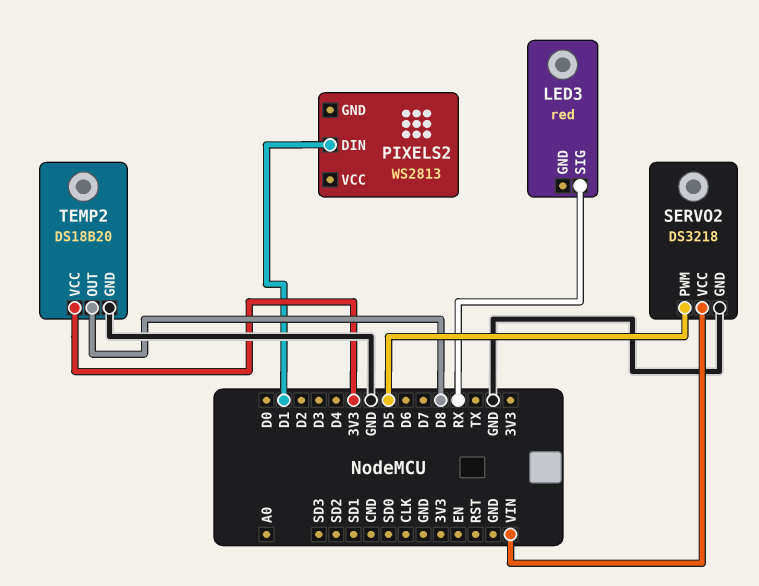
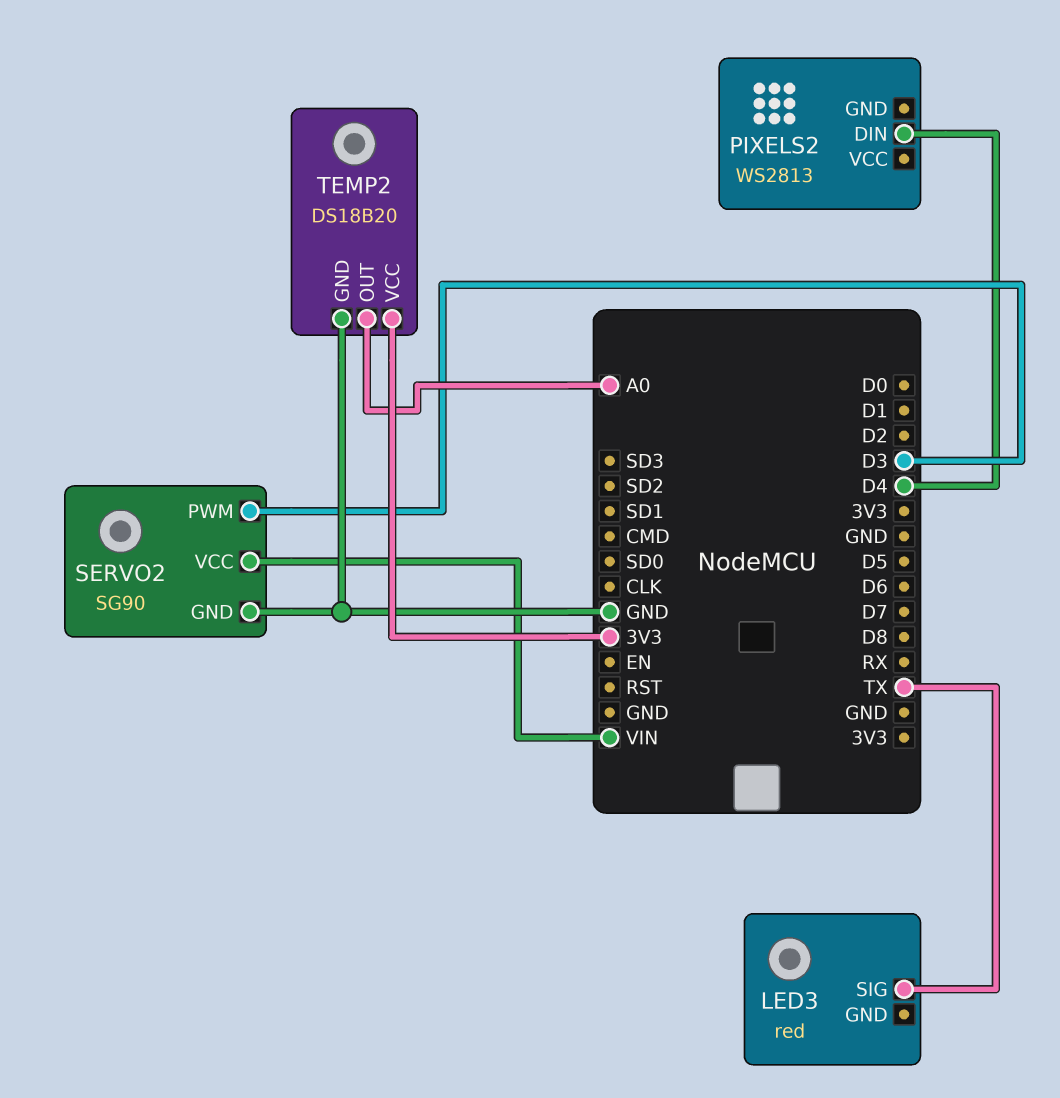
LED3 pin SIG: RX -> TX
PIXELS2 pin DIN: D1 -> D4
SERVO2: DS3218 -> SG90
SERVO2 pin PWM: D5 -> D3
TEMP2 pin OUT: D8 -> A0

